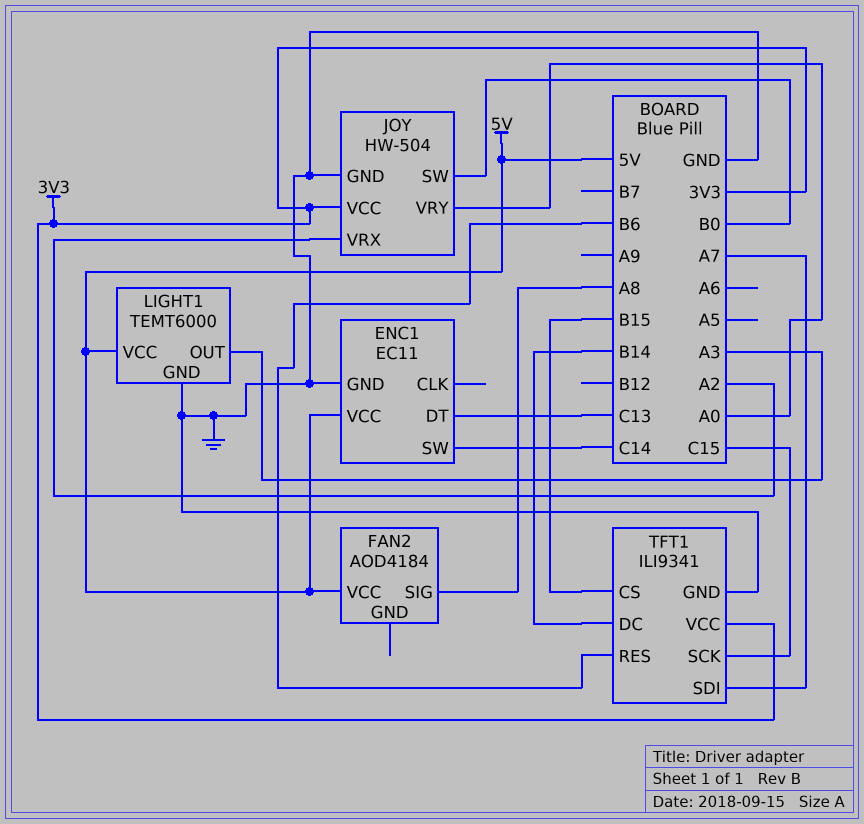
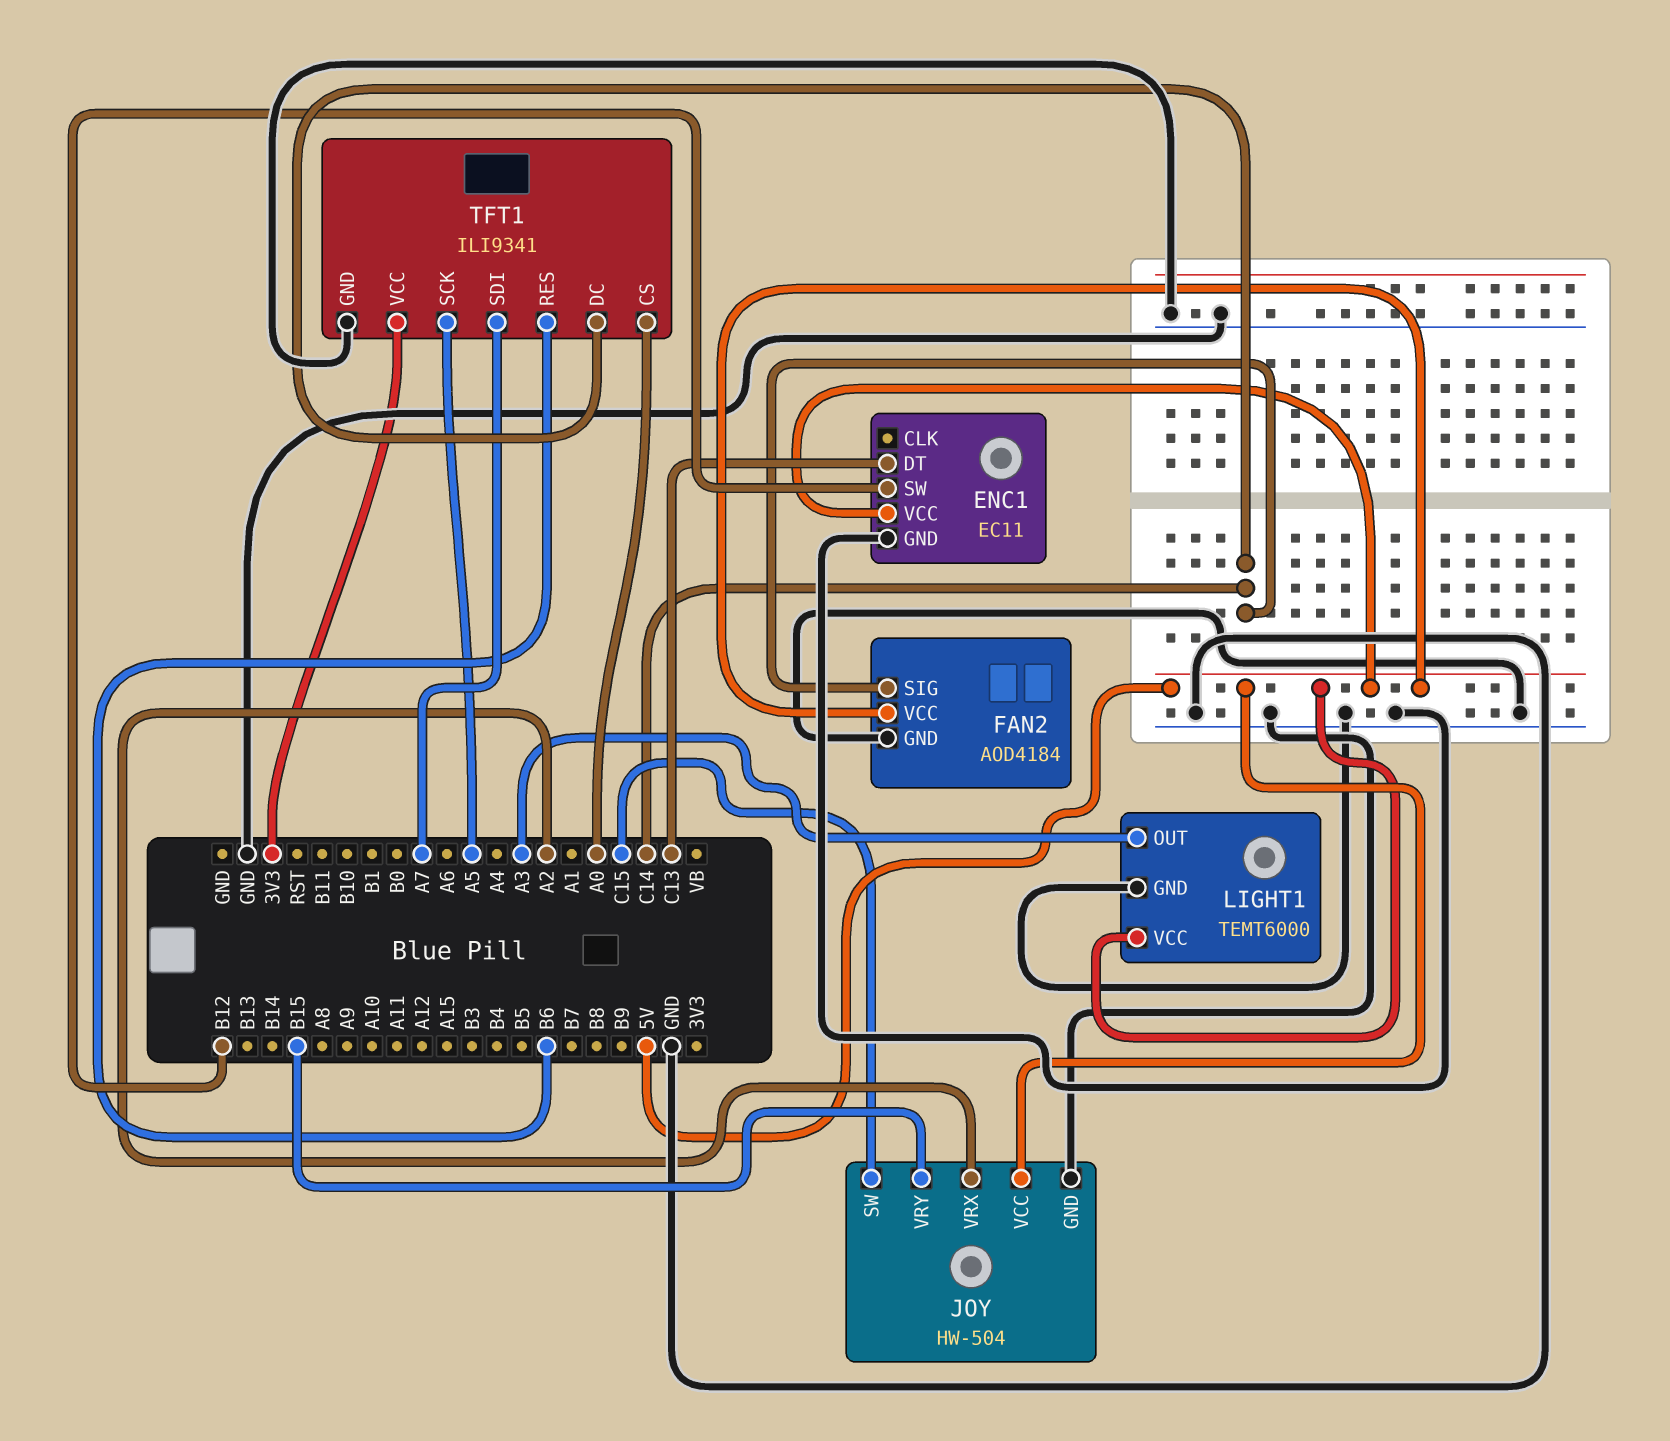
ENC1 pin SW: C14 -> B12
FAN2 pin GND: none -> GND
FAN2 pin SIG: A8 -> C14
JOY pin SW: B0 -> C15
JOY pin VCC: 3V3 -> 5V
JOY pin VRY: A0 -> B15
TFT1 pin CS: B15 -> A0
TFT1 pin DC: B14 -> C14
TFT1 pin SCK: C15 -> A5

